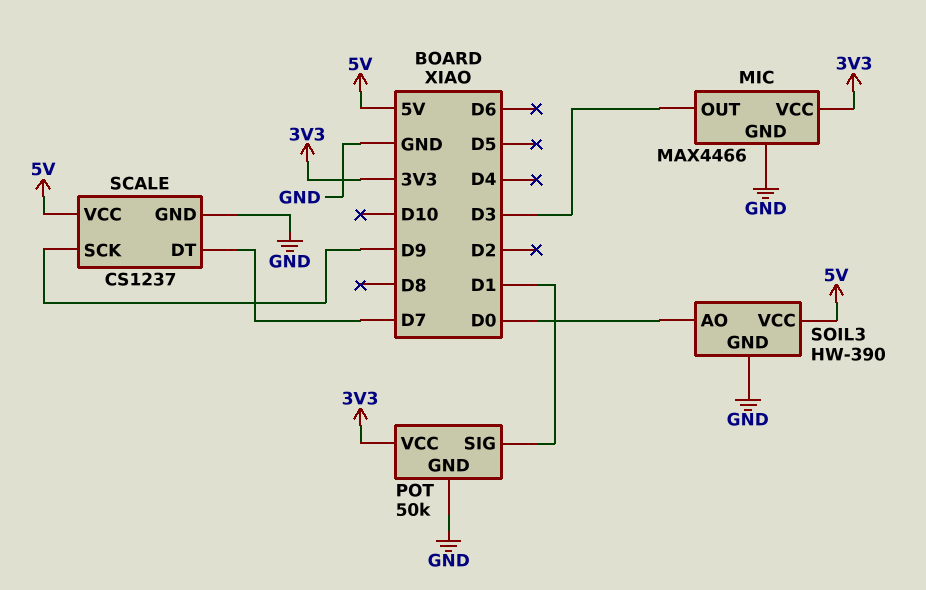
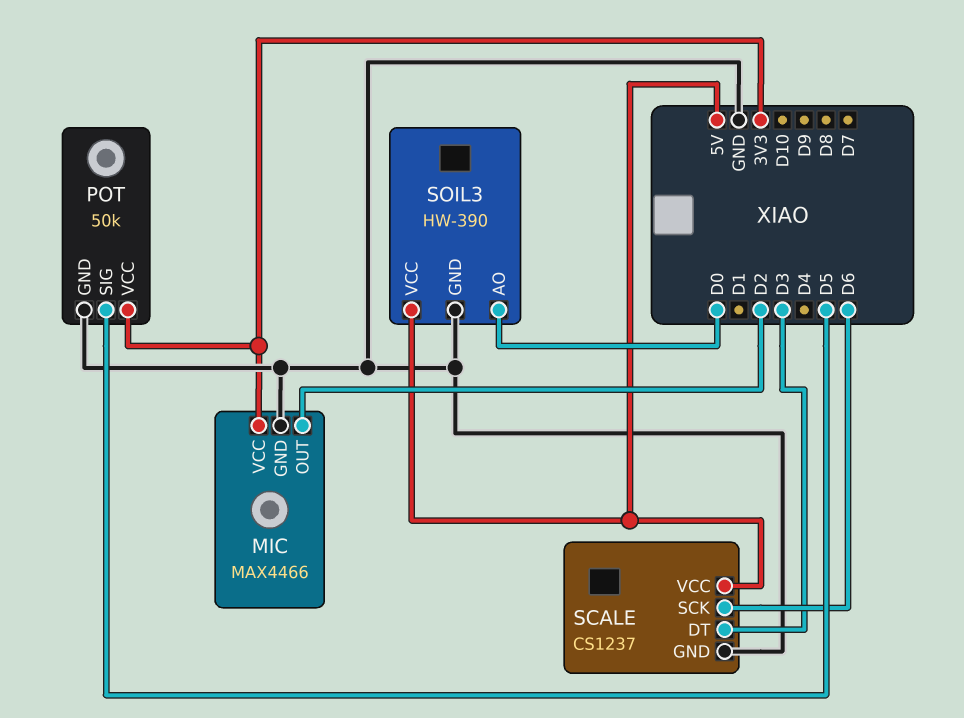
MIC pin OUT: D3 -> D2
POT pin SIG: D1 -> D5
SCALE pin DT: D7 -> D3
SCALE pin SCK: D9 -> D6

